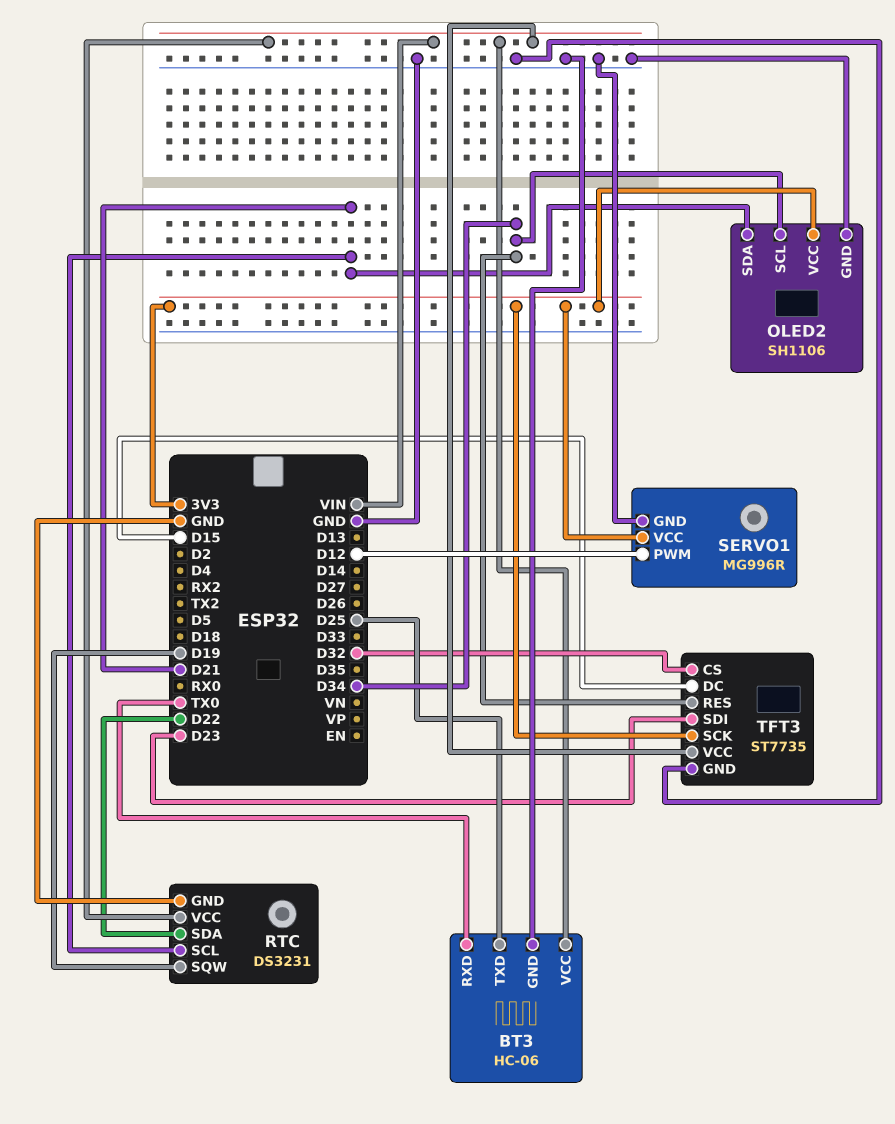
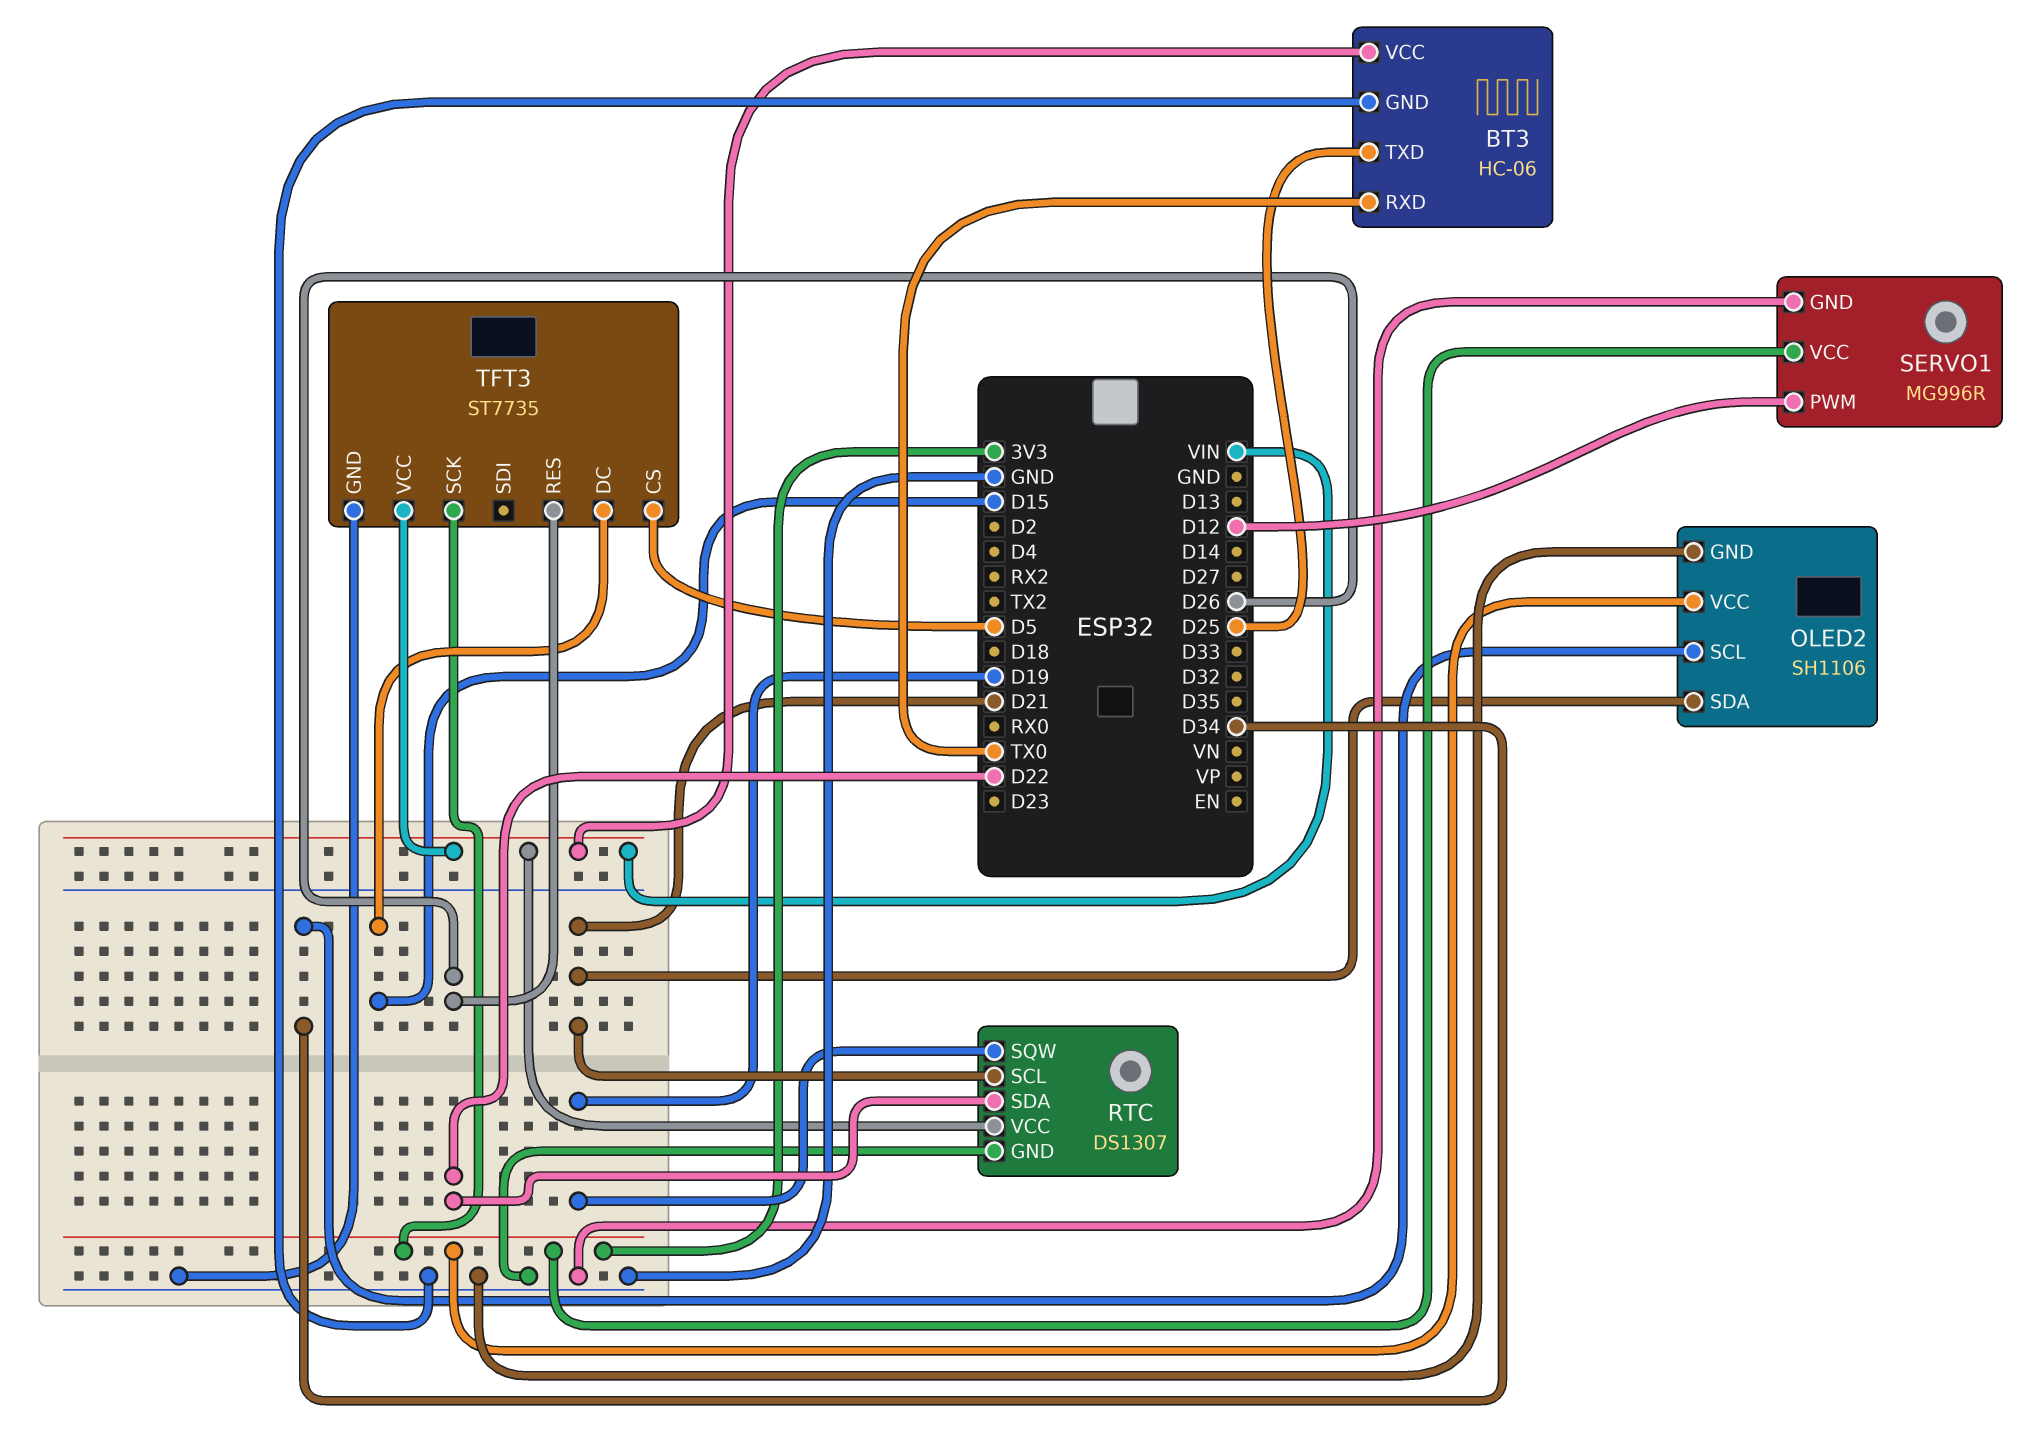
RTC: DS3231 -> DS1307
TFT3 pin CS: D32 -> D5
TFT3 pin RES: D34 -> D26
TFT3 pin SDI: D23 -> none

